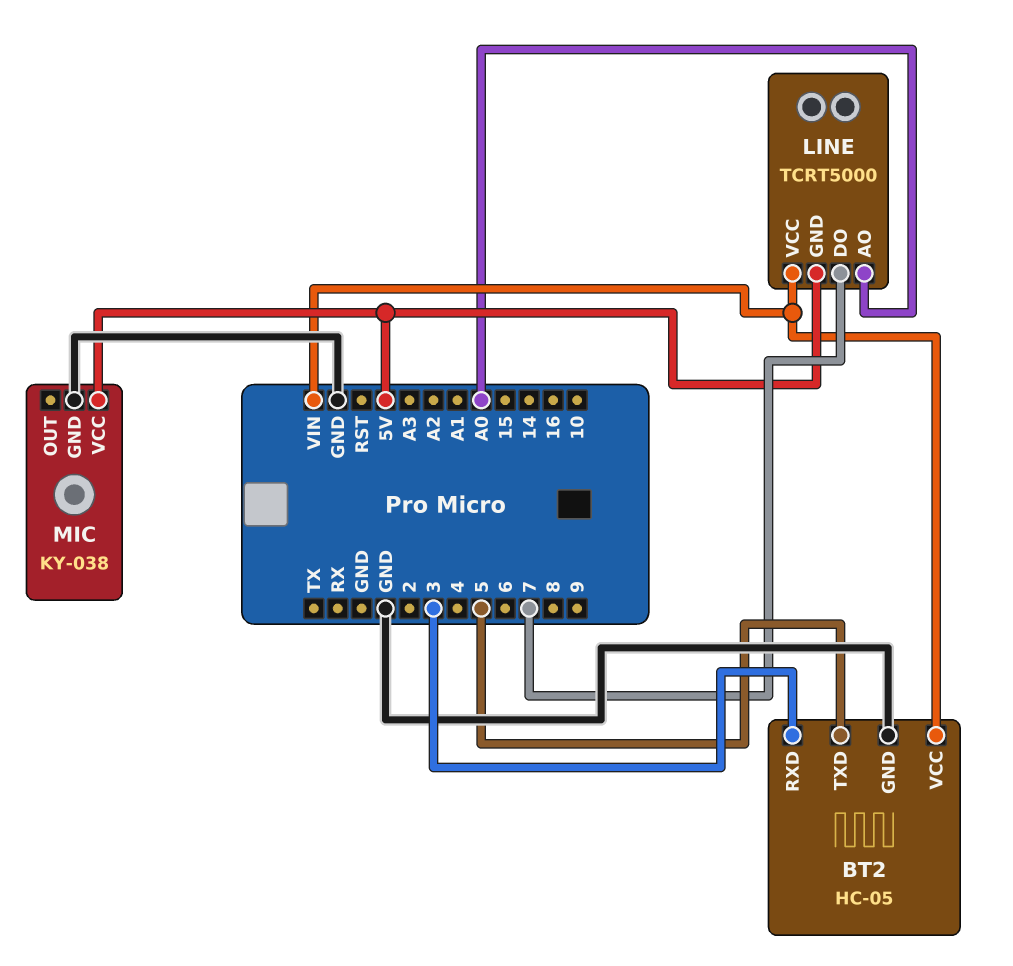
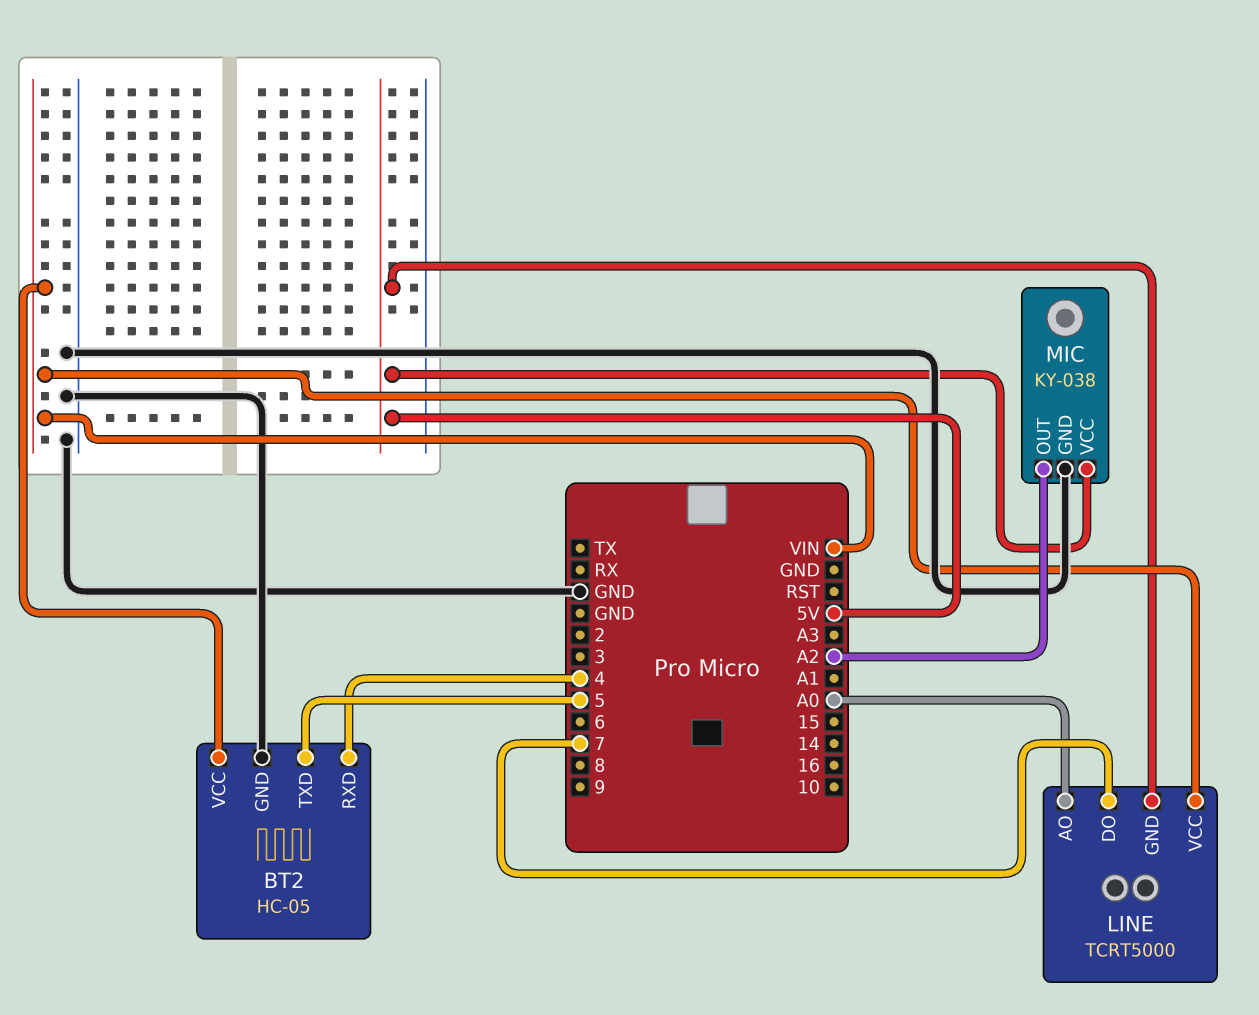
BT2 pin RXD: 3 -> 4
MIC pin OUT: none -> A2

